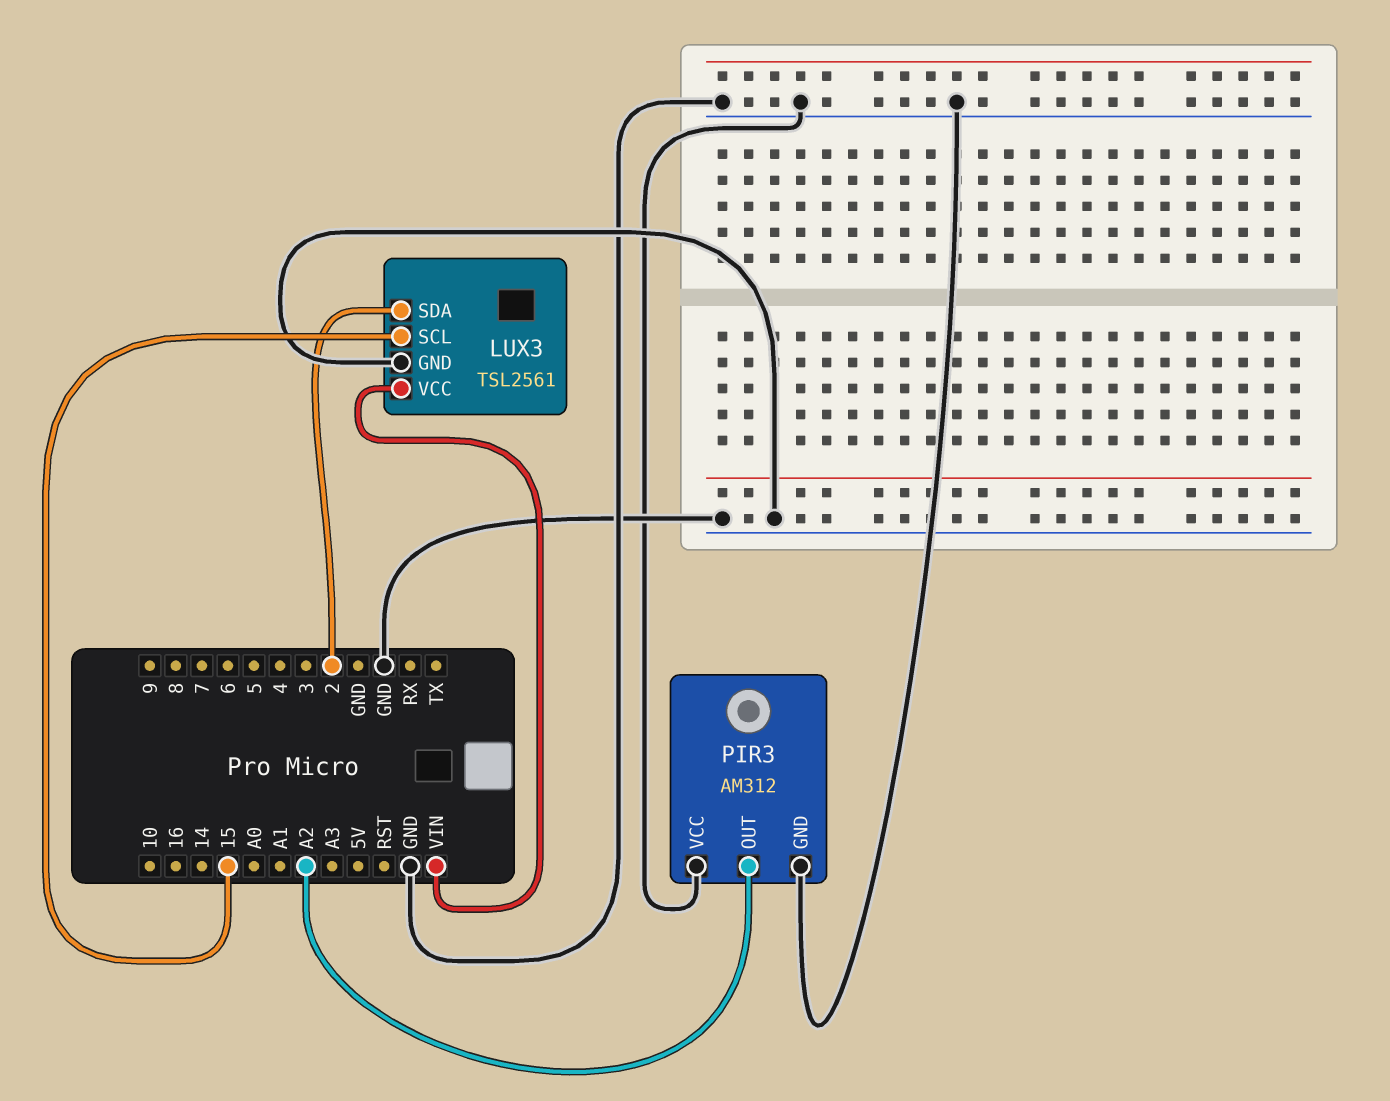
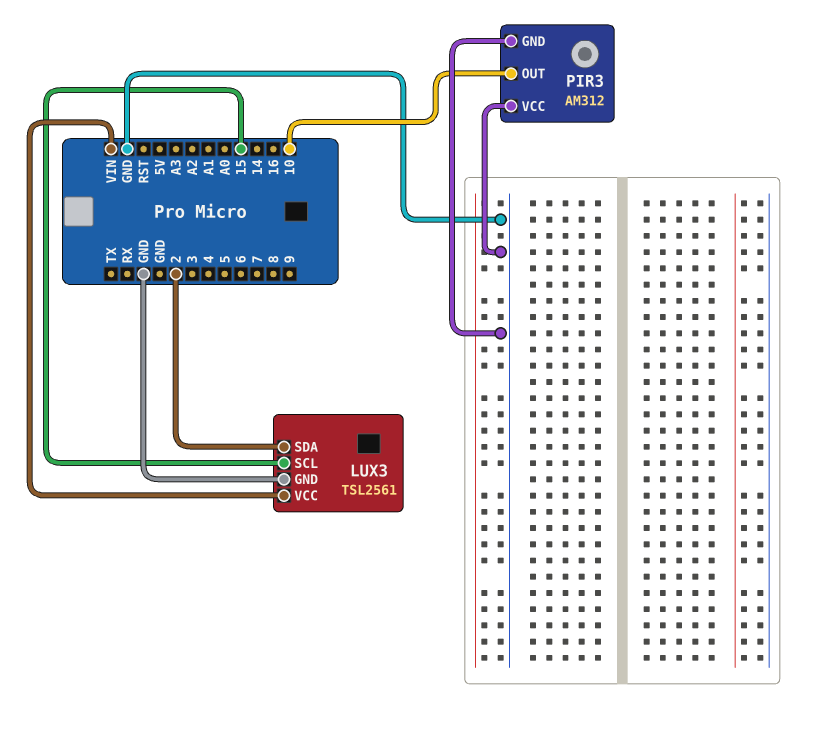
PIR3 pin OUT: A2 -> 10

